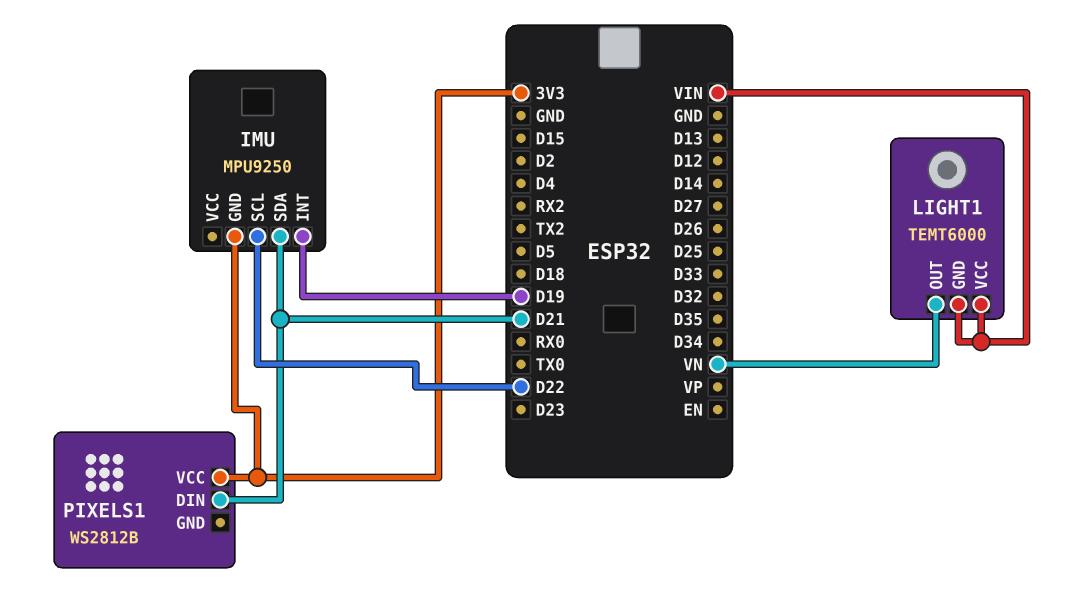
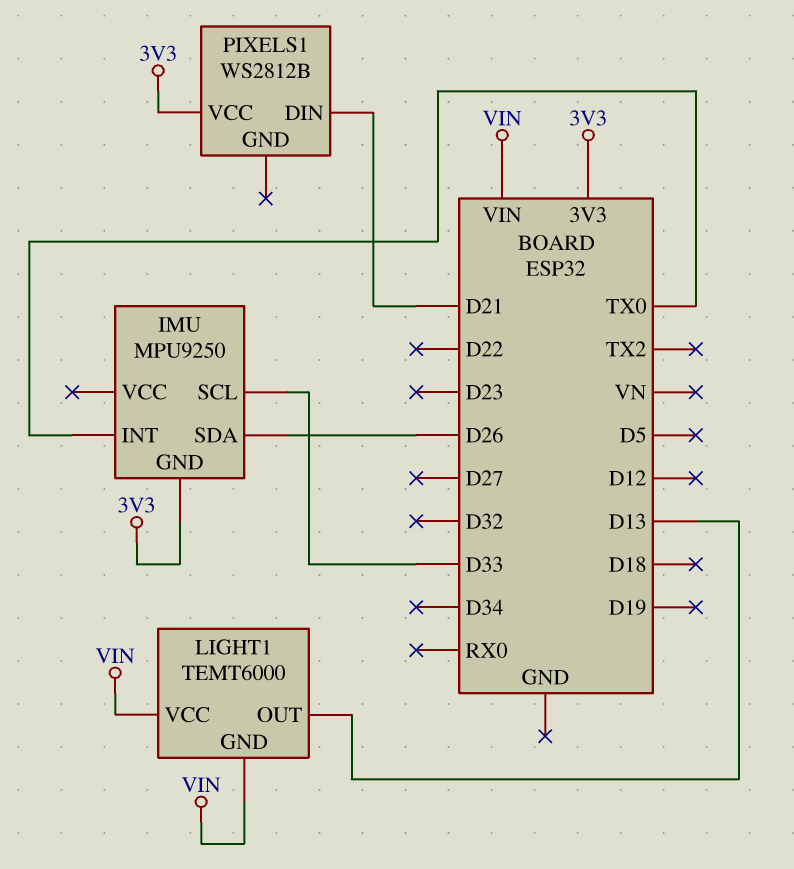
IMU pin INT: D19 -> TX0
IMU pin SCL: D22 -> D33
IMU pin SDA: D21 -> D26
LIGHT1 pin OUT: VN -> D13

